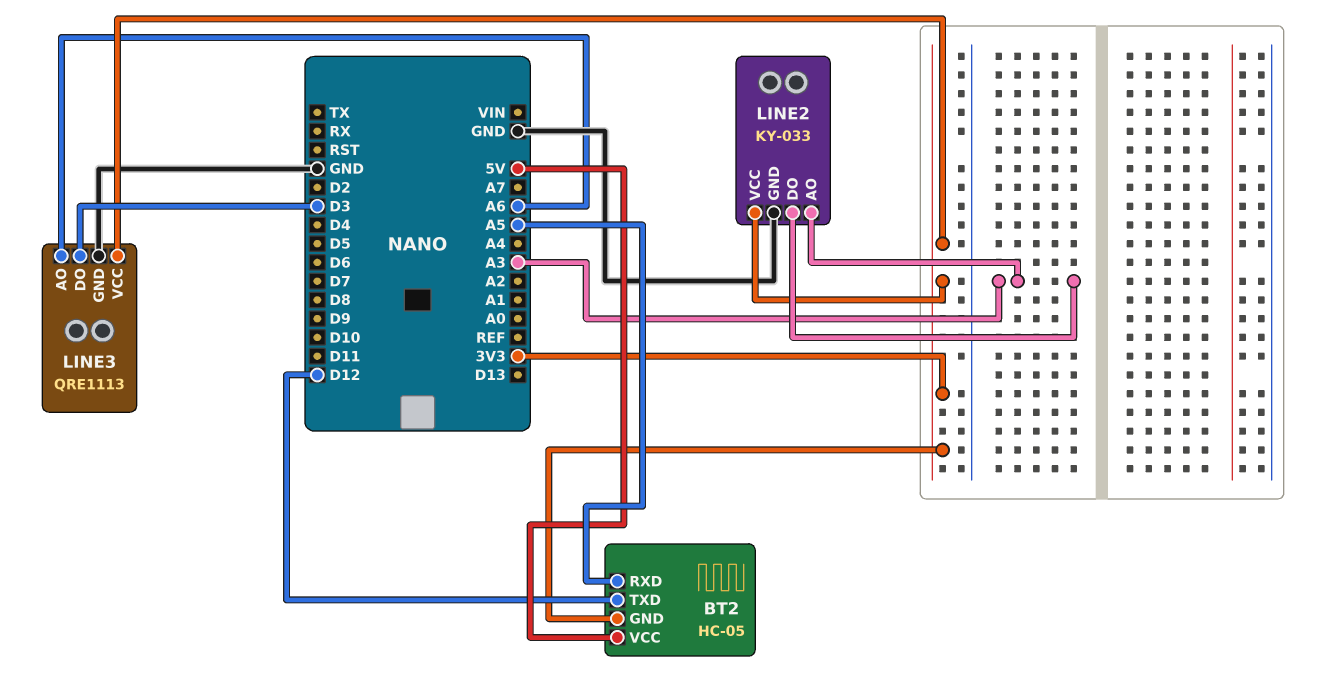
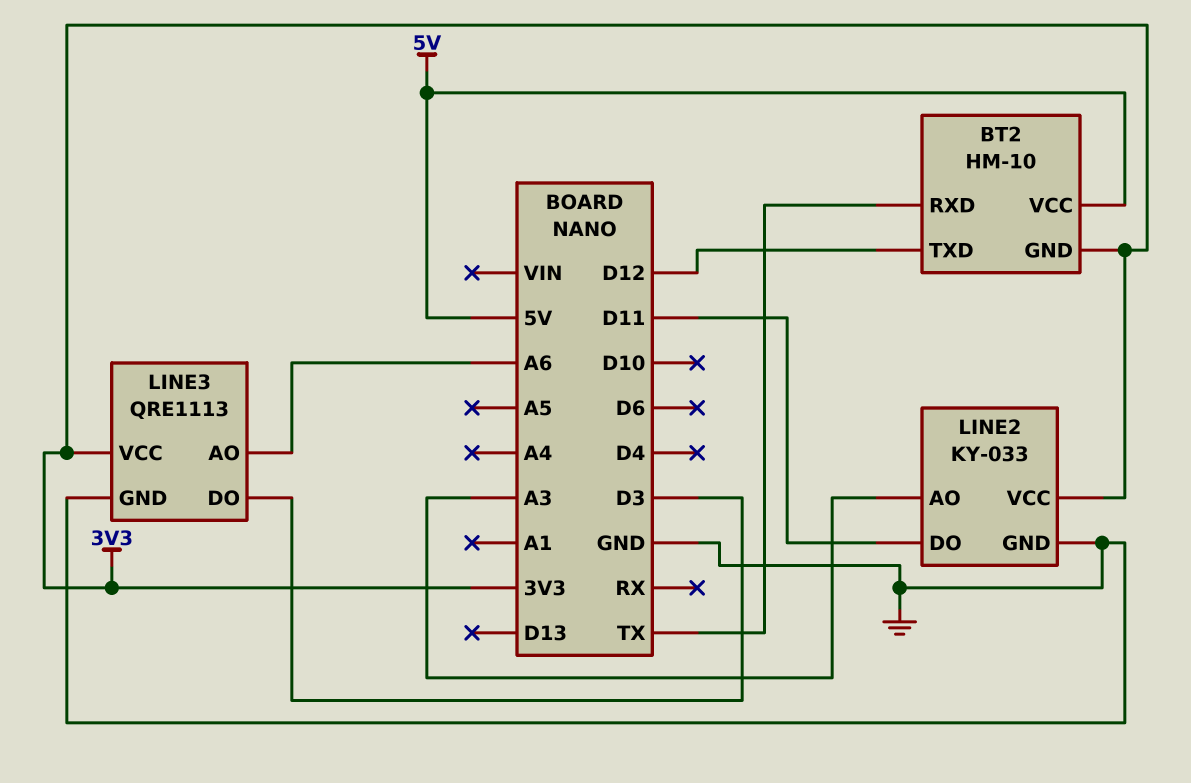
BT2: HC-05 -> HM-10
BT2 pin RXD: A5 -> TX
LINE2 pin DO: A3 -> D11

